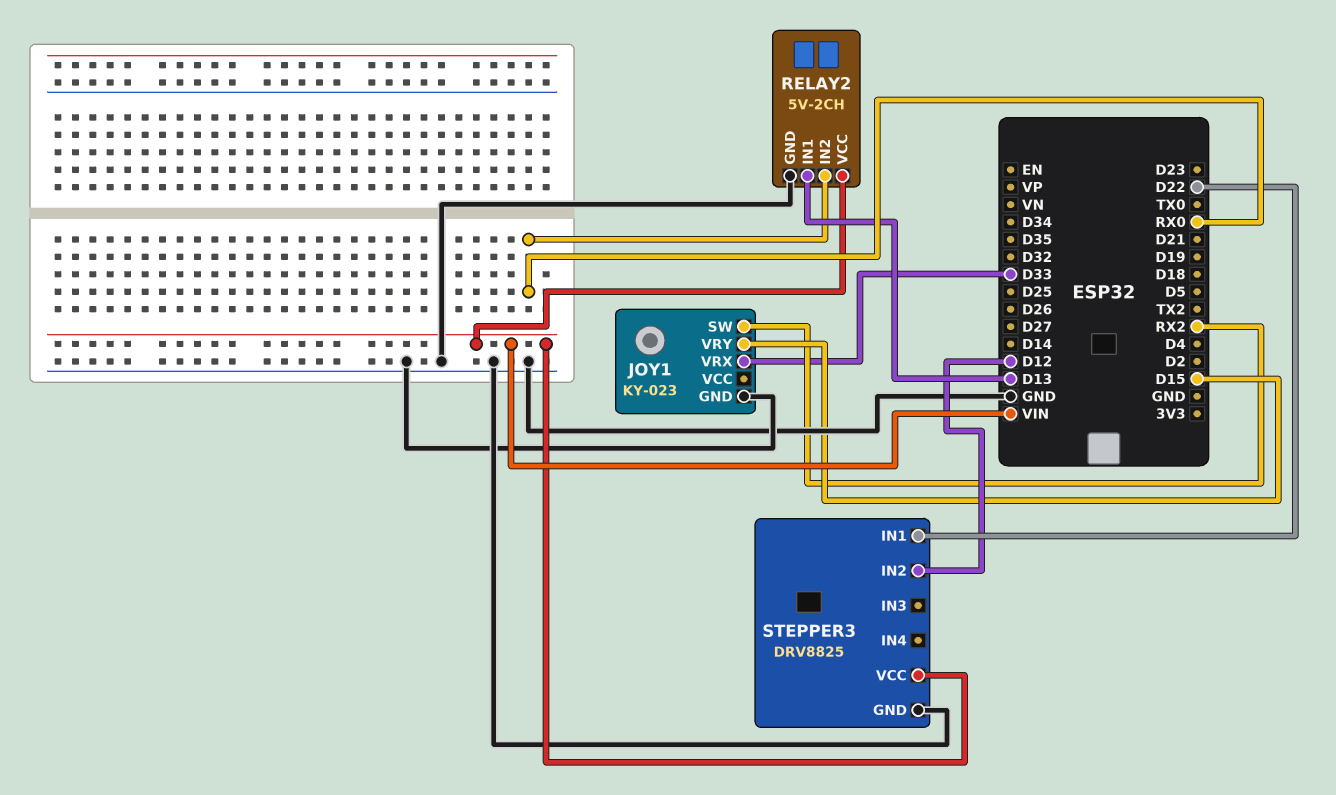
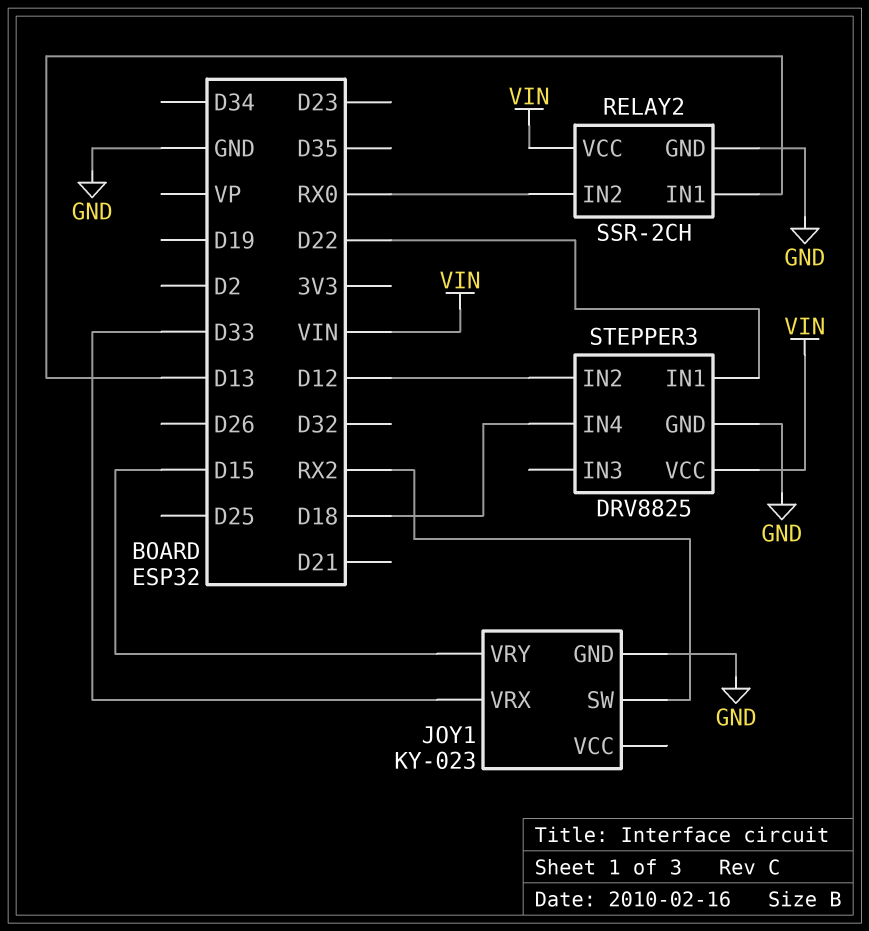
RELAY2: 5V-2CH -> SSR-2CH
STEPPER3 pin IN4: none -> D18

